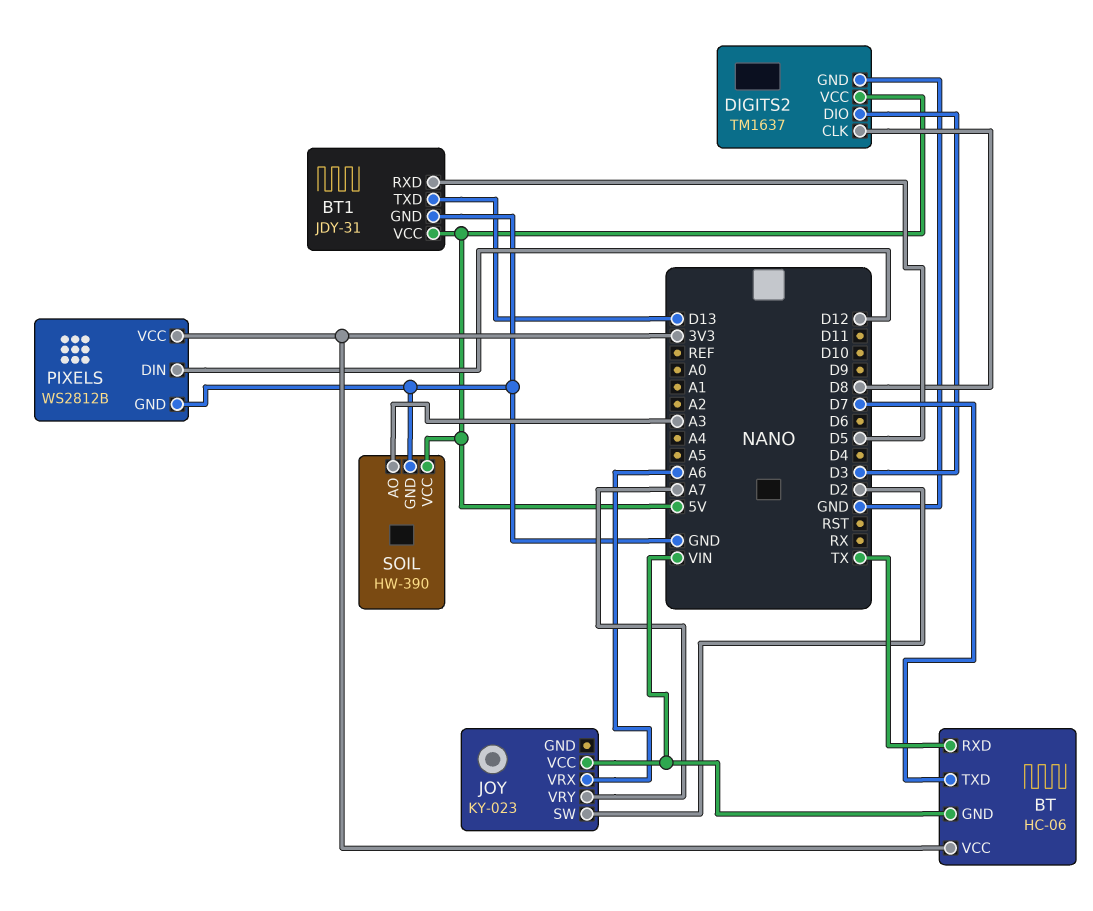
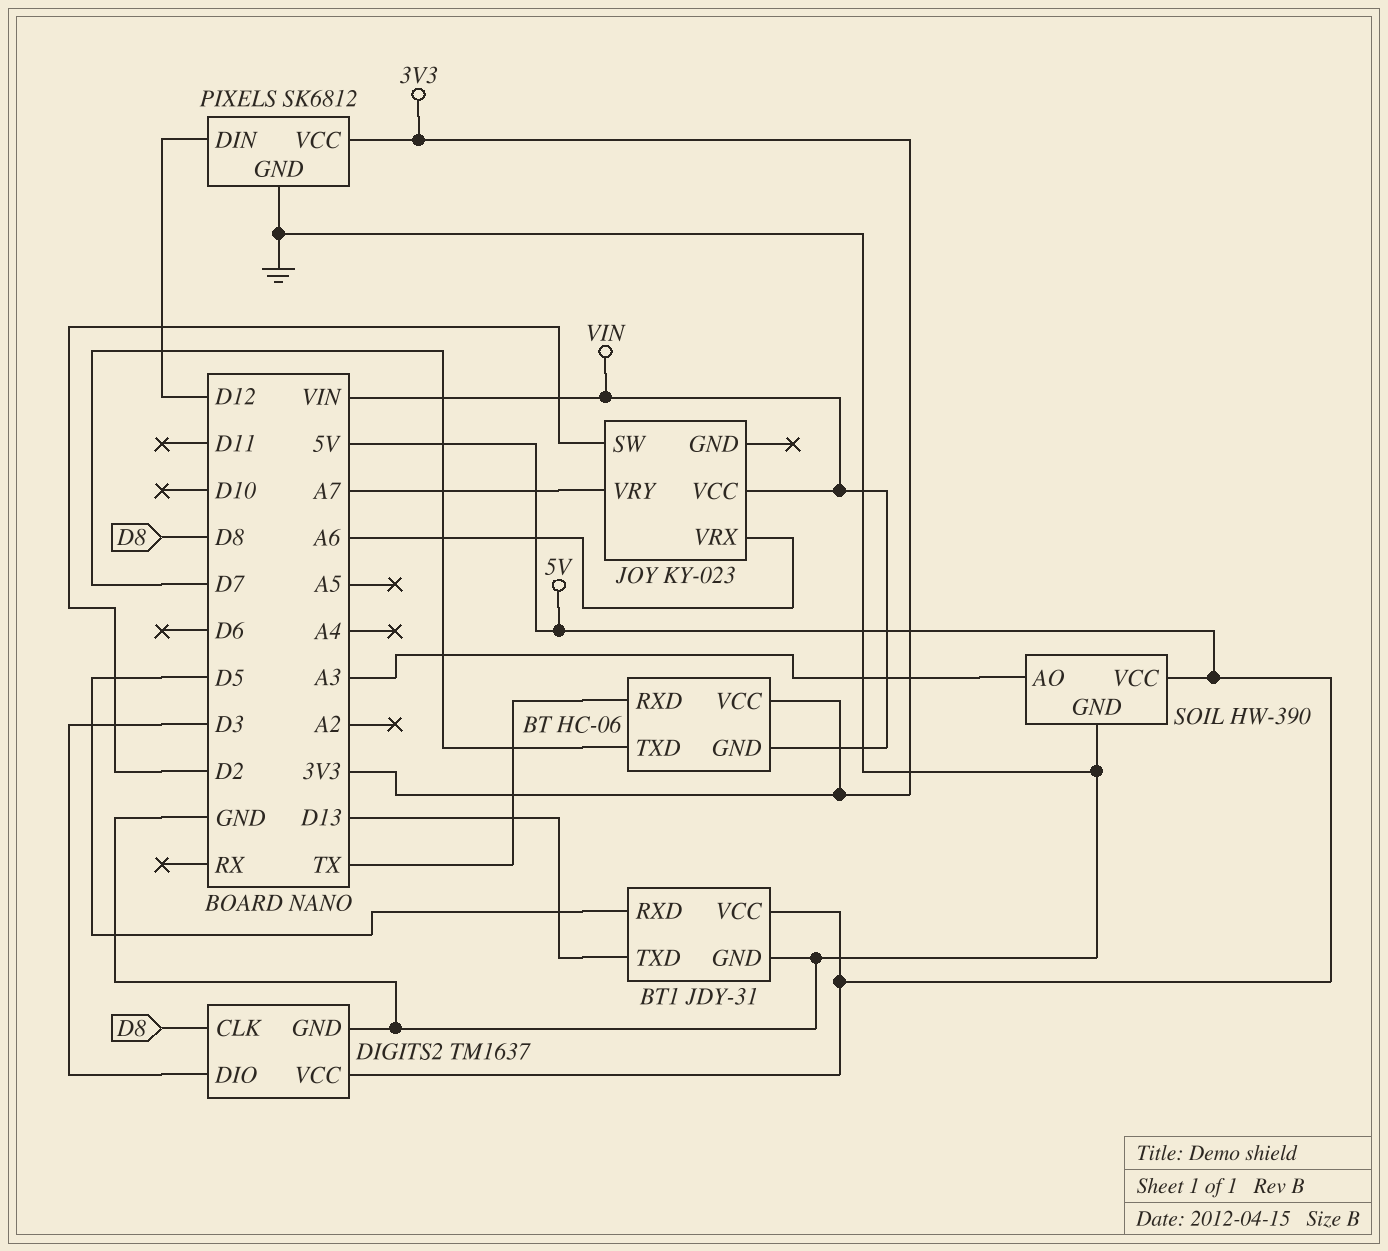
PIXELS: WS2812B -> SK6812

